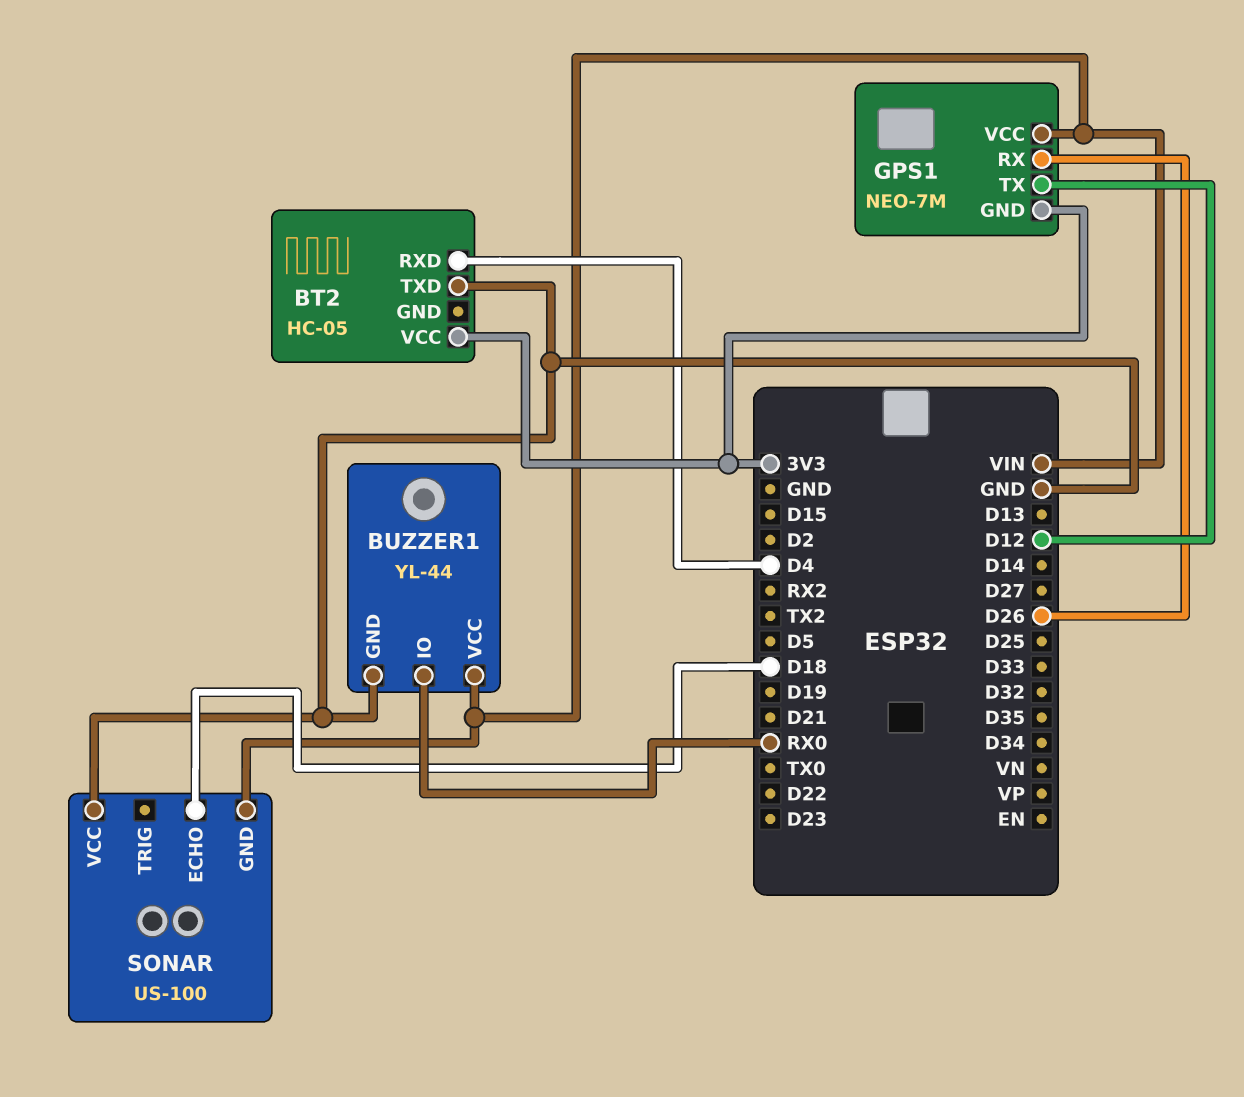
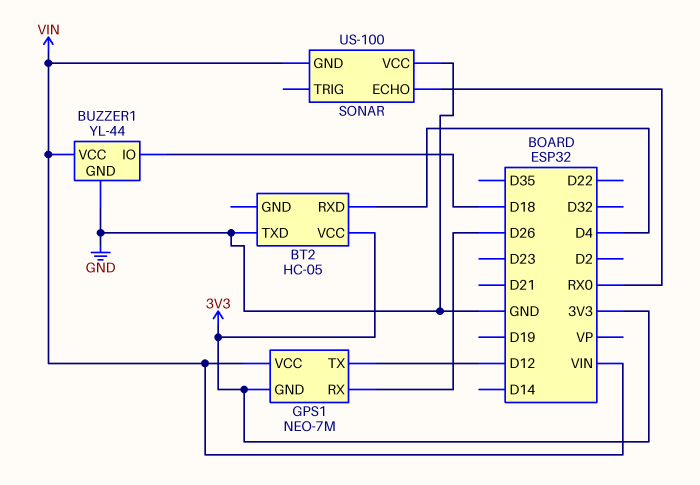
BUZZER1 pin IO: RX0 -> D18
SONAR pin ECHO: D18 -> RX0

